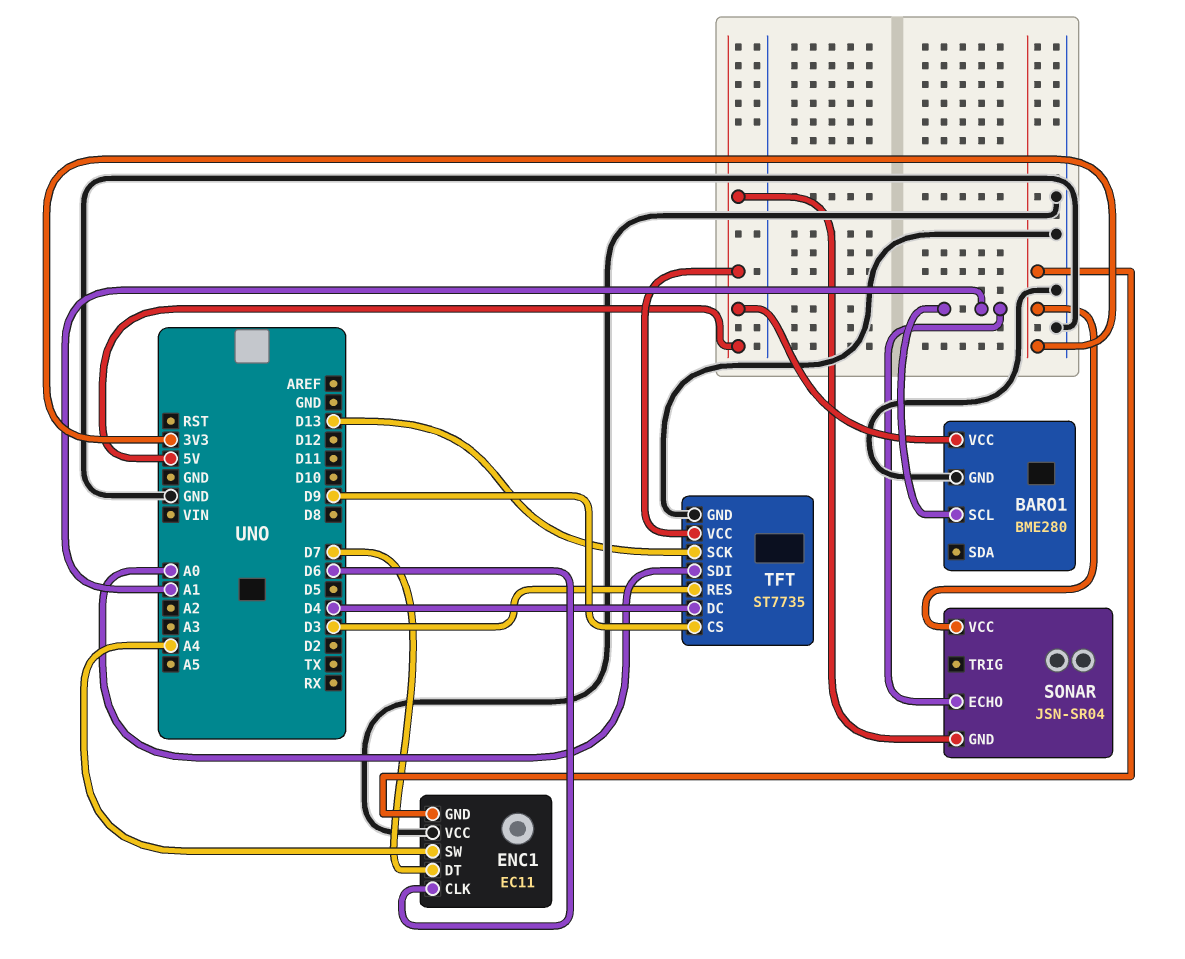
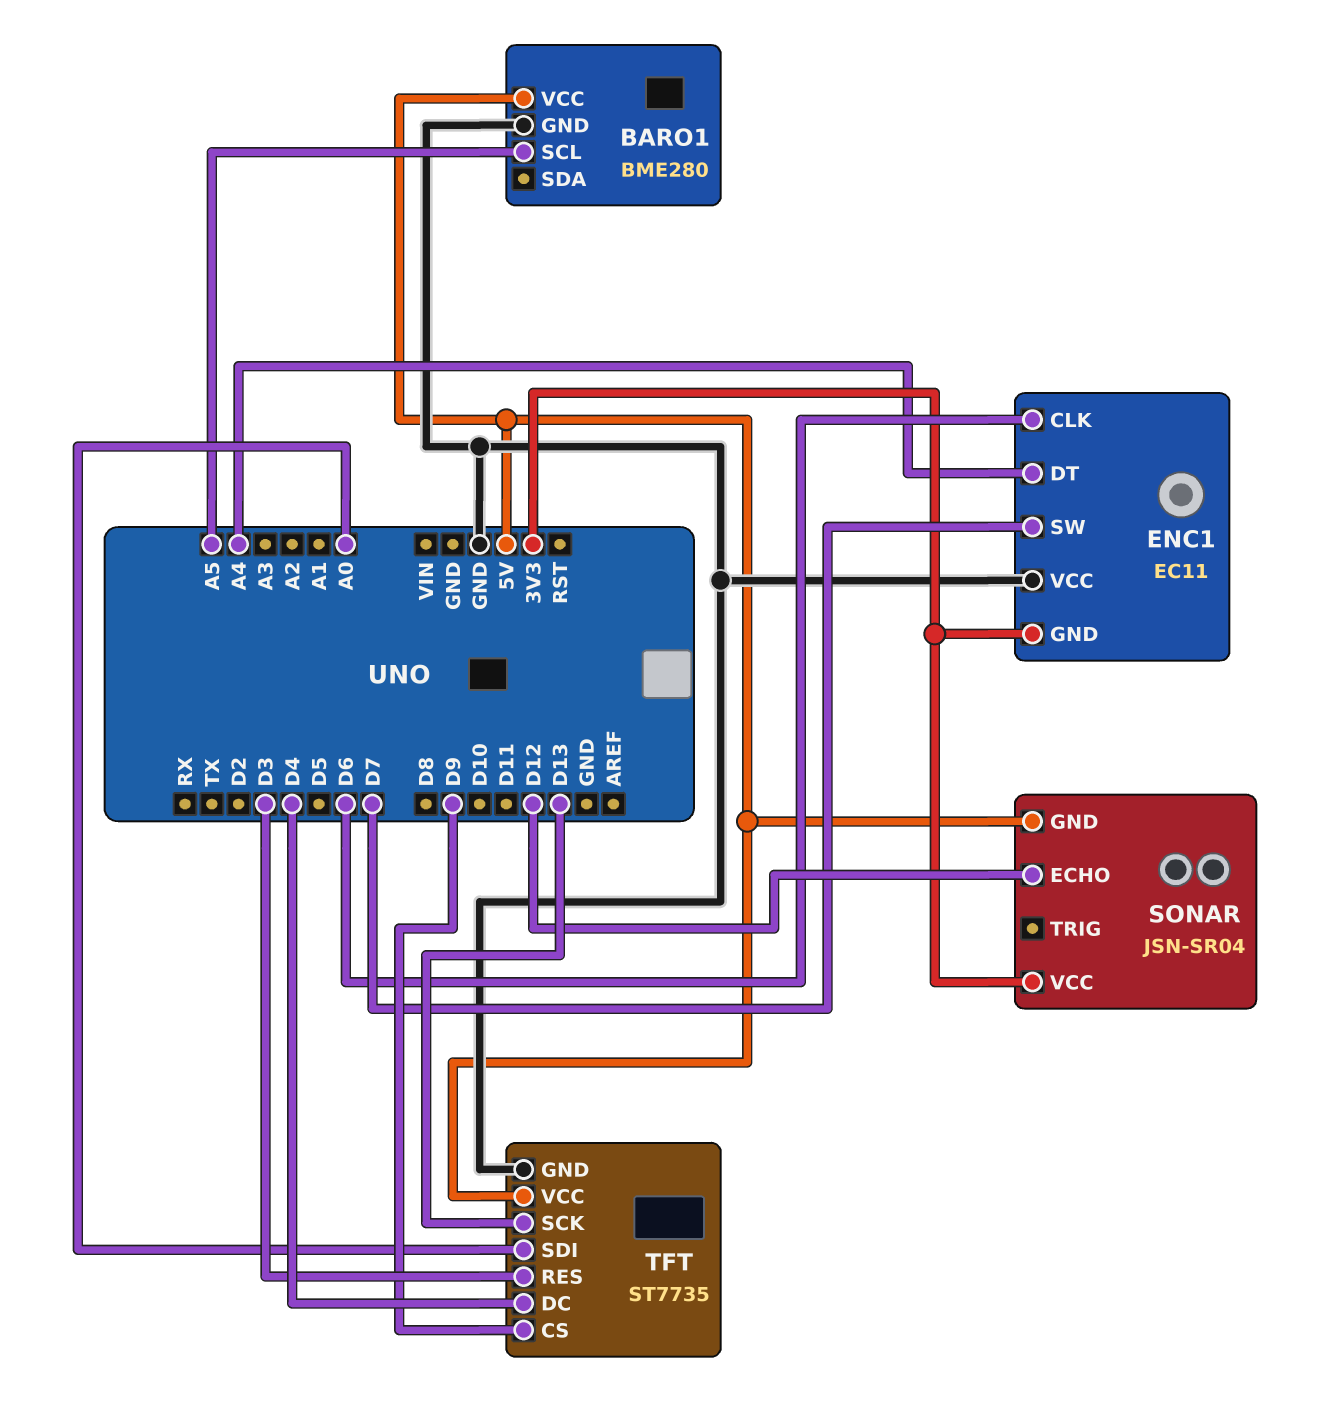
BARO1 pin SCL: A1 -> A5
ENC1 pin DT: D7 -> A4
ENC1 pin SW: A4 -> D7
SONAR pin ECHO: A1 -> D12

